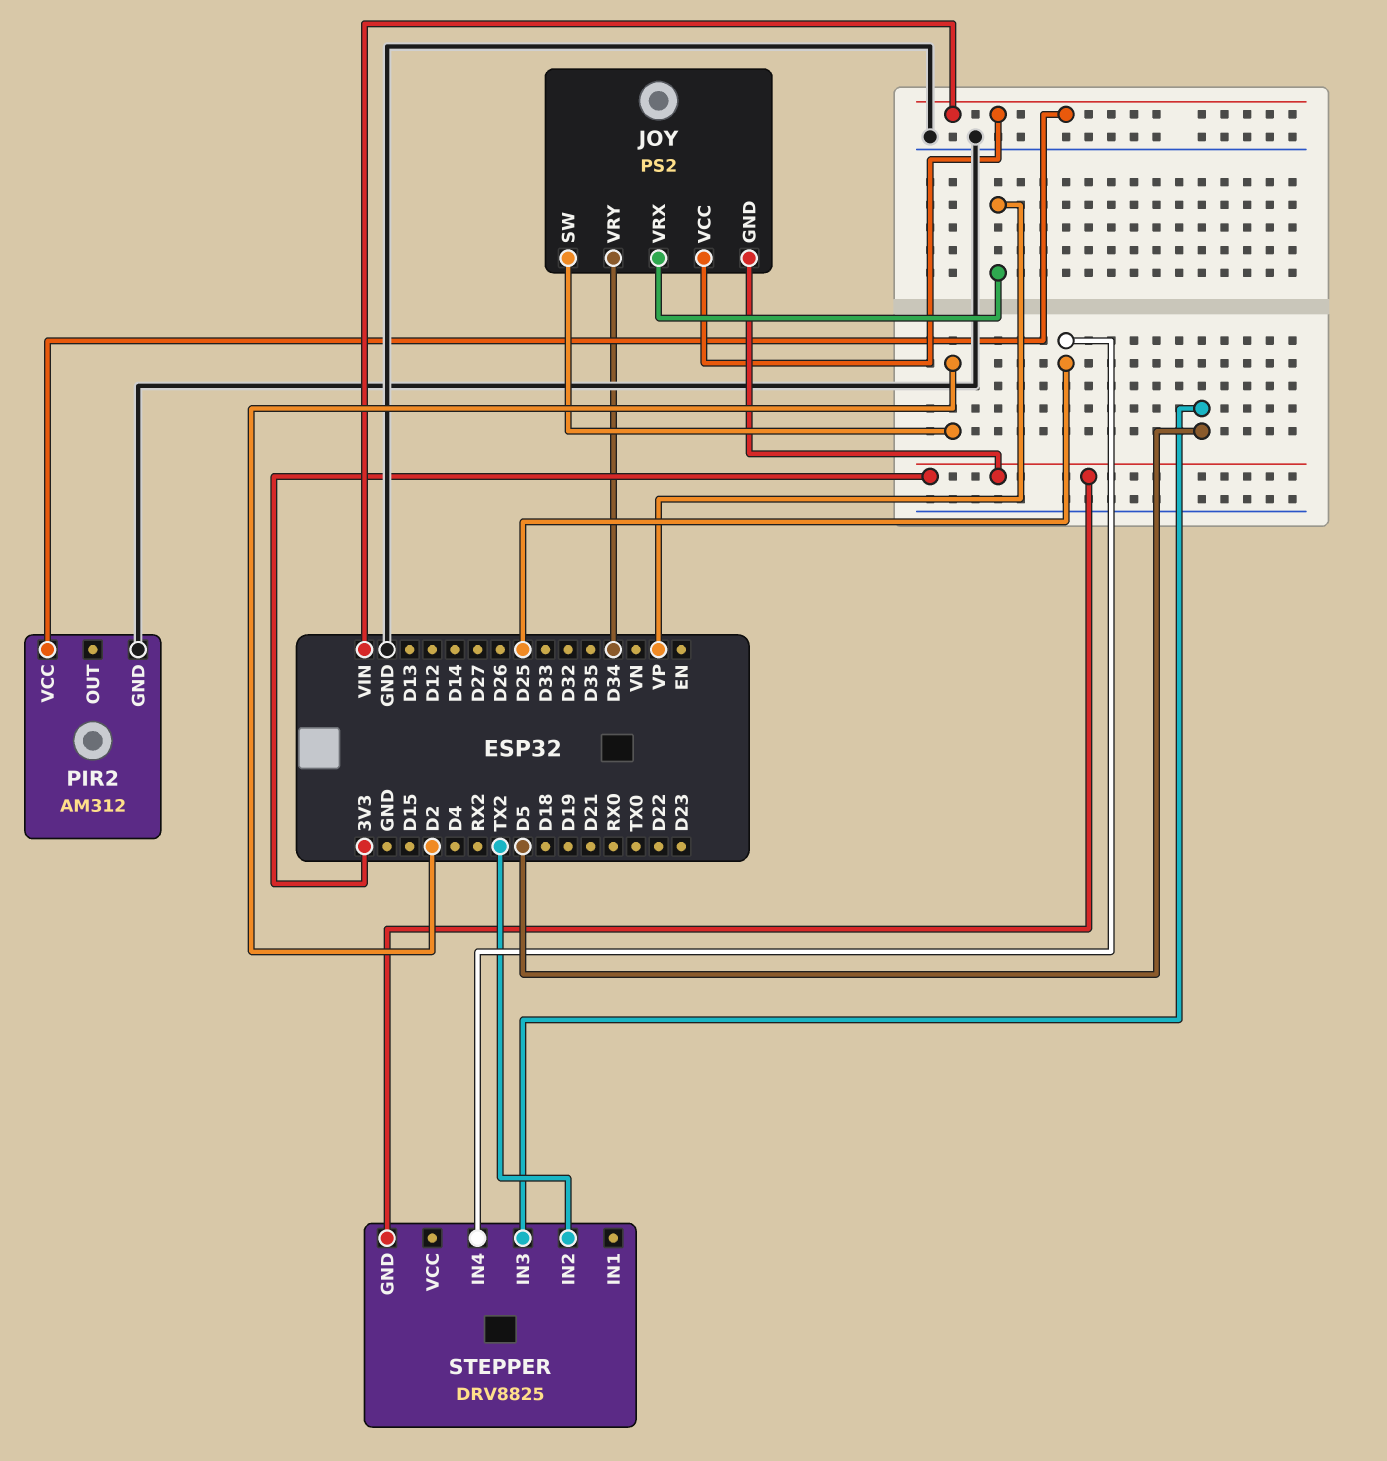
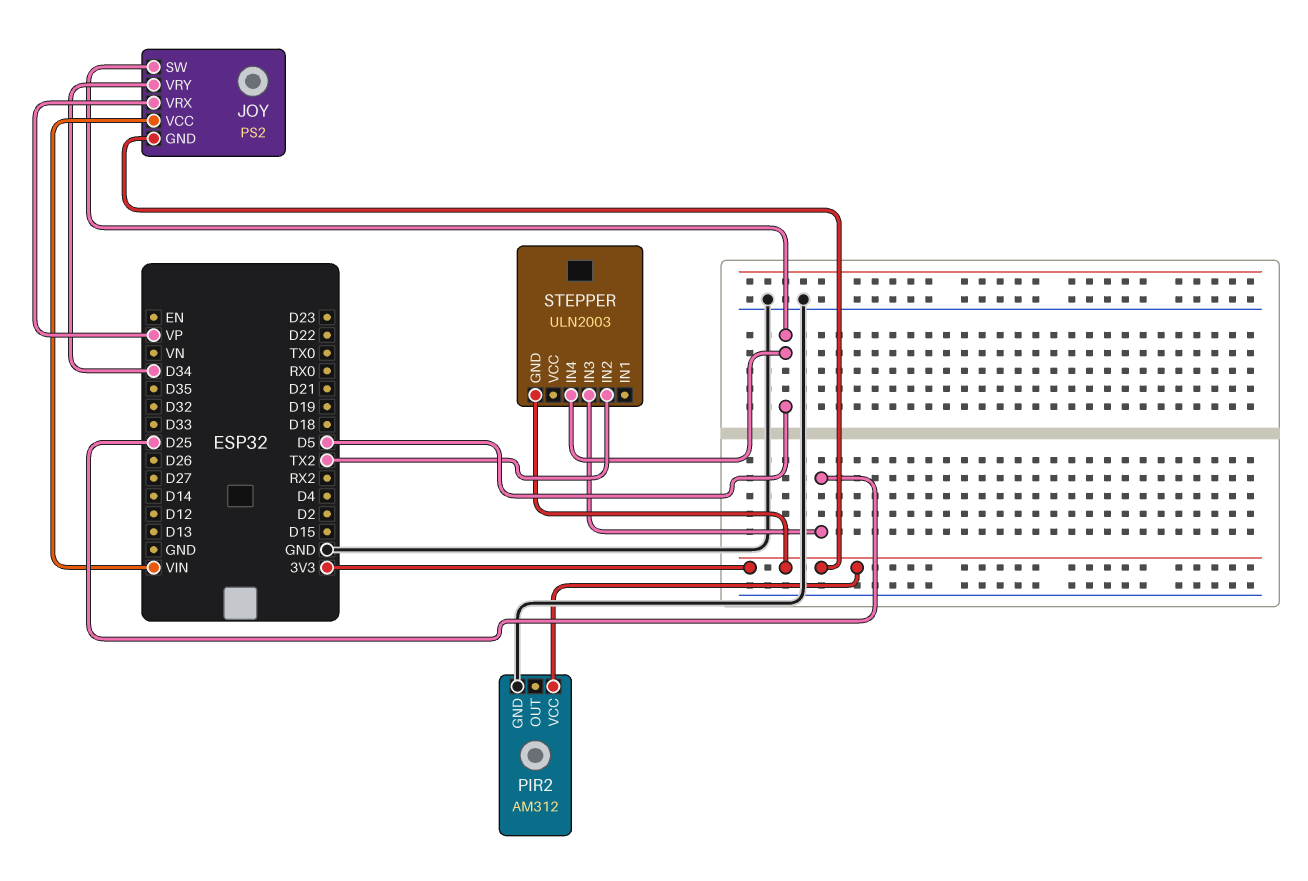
JOY pin SW: D2 -> D5
PIR2 pin VCC: VIN -> 3V3
STEPPER: DRV8825 -> ULN2003
STEPPER pin IN3: D5 -> D25
STEPPER pin IN4: D25 -> D5

